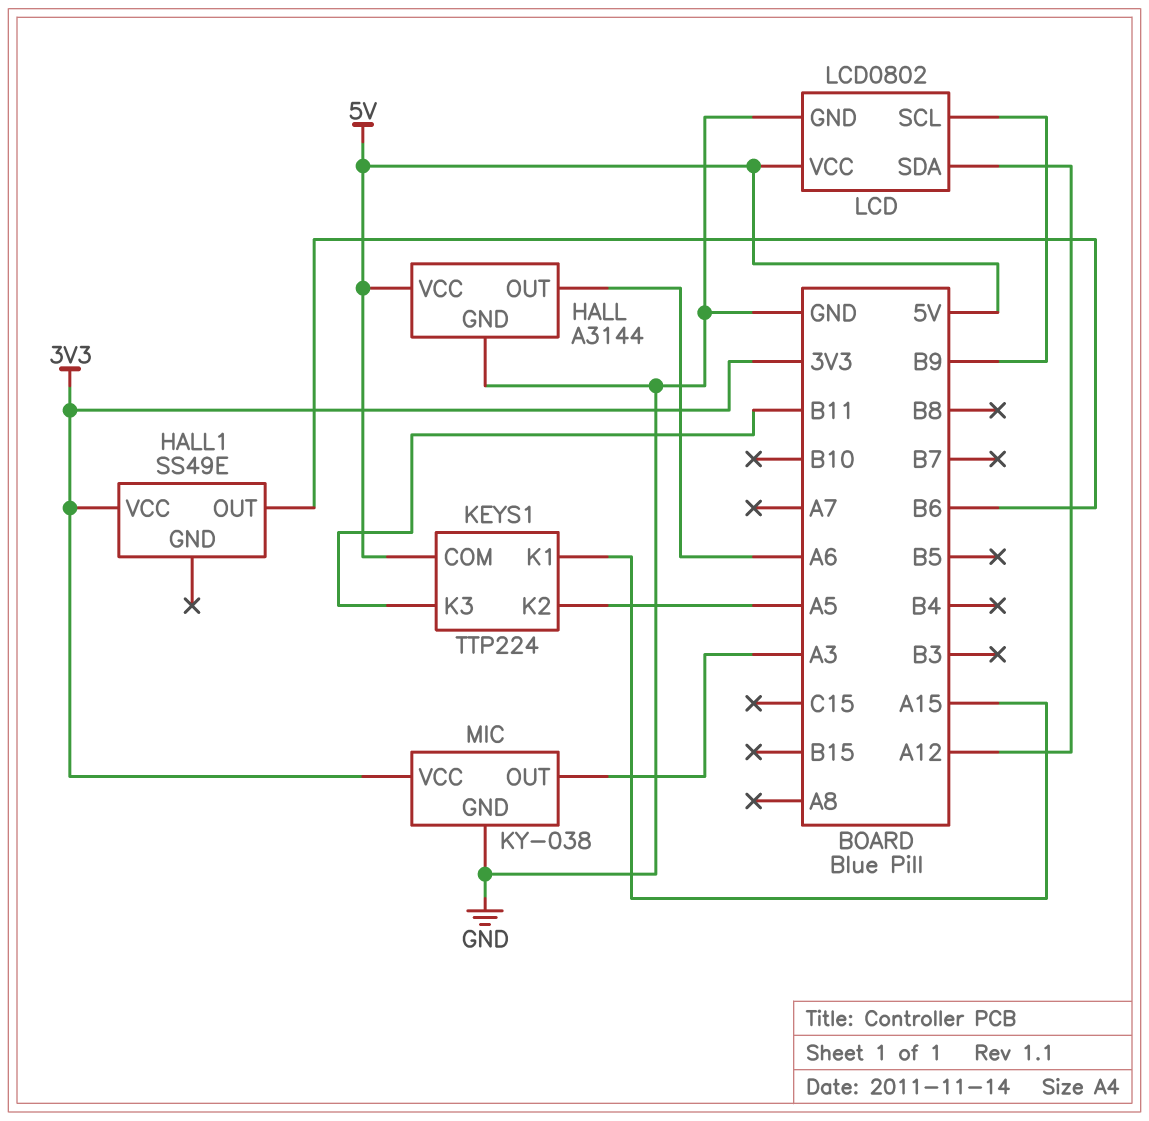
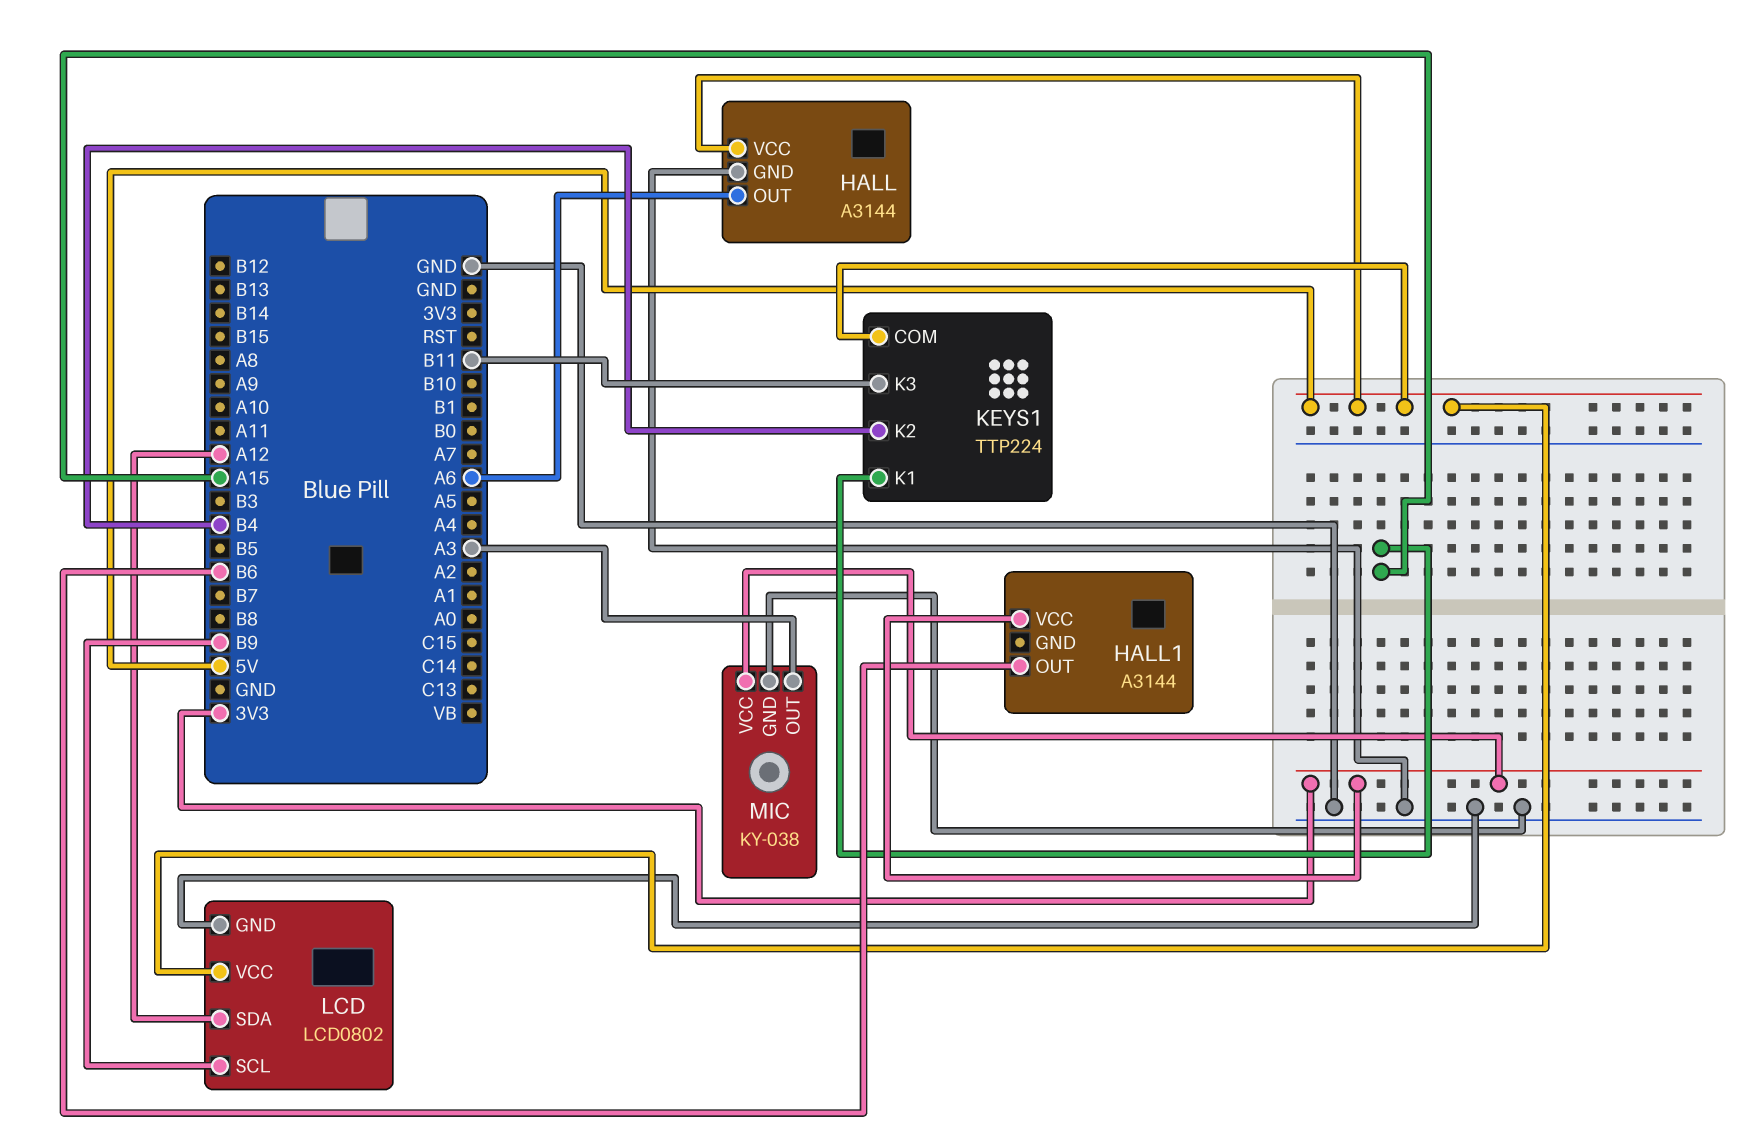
HALL1: SS49E -> A3144
KEYS1 pin K2: A5 -> B4

